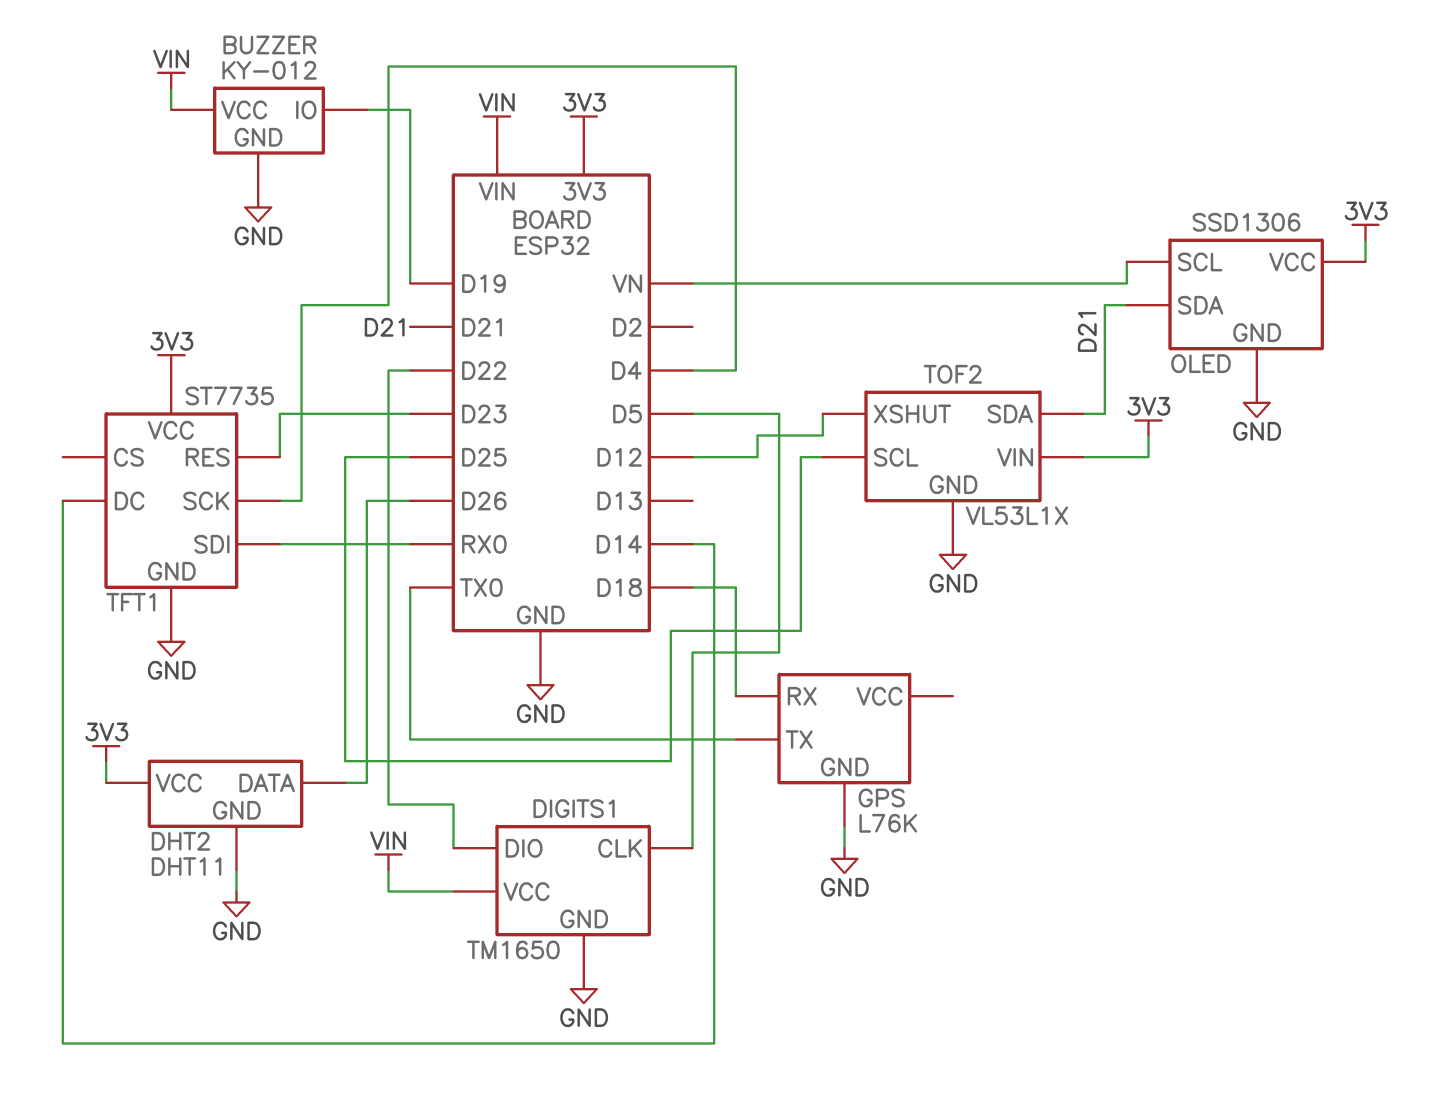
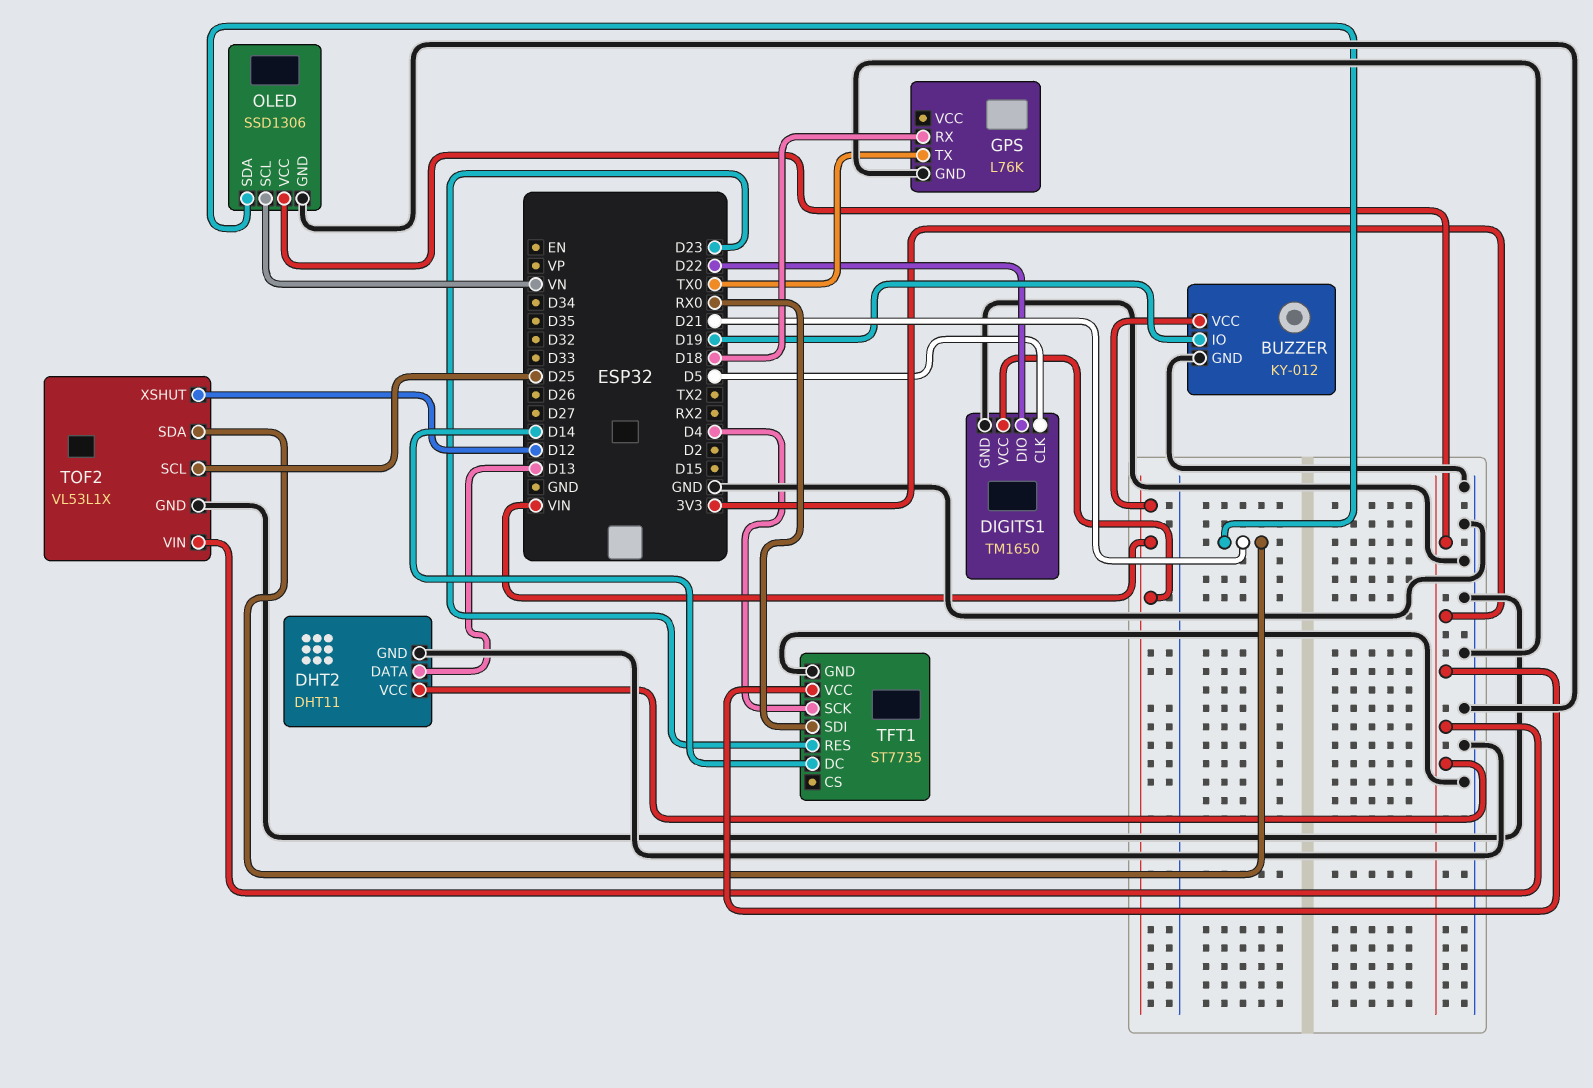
DHT2 pin DATA: D26 -> D13

